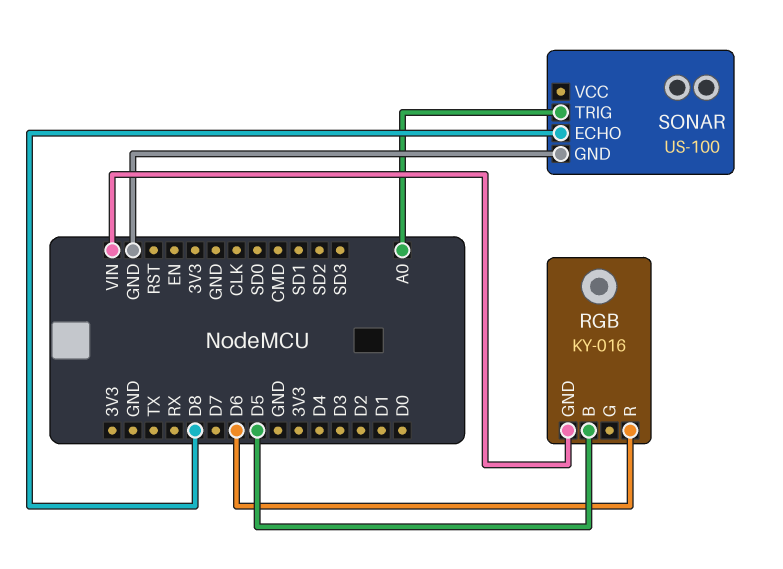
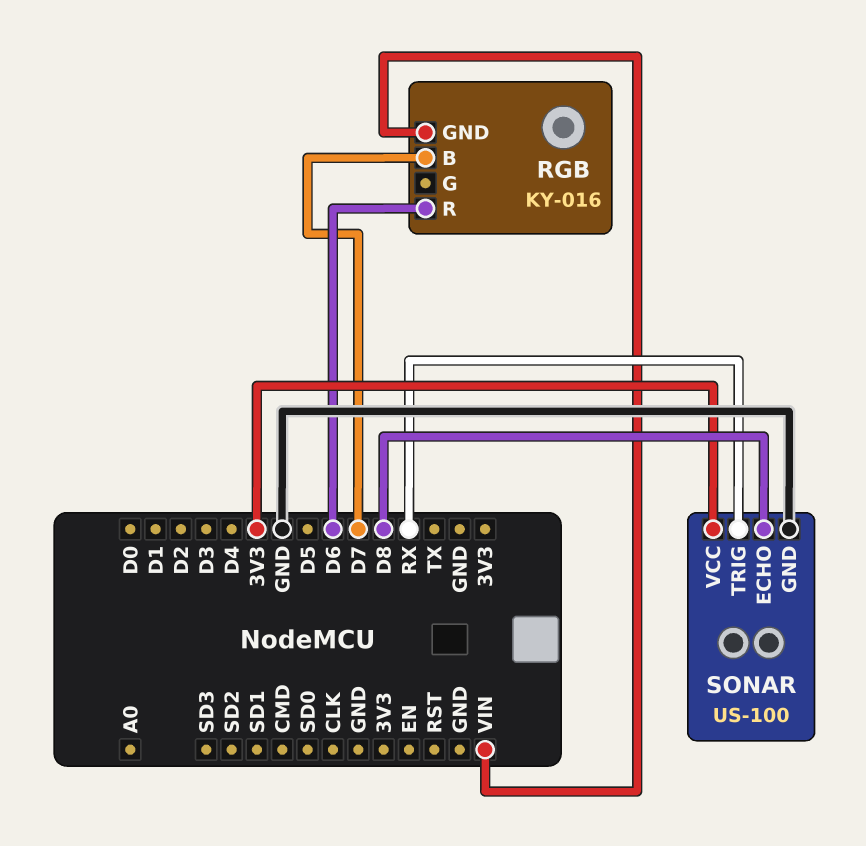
RGB pin B: D5 -> D7
SONAR pin TRIG: A0 -> RX
SONAR pin VCC: none -> 3V3

